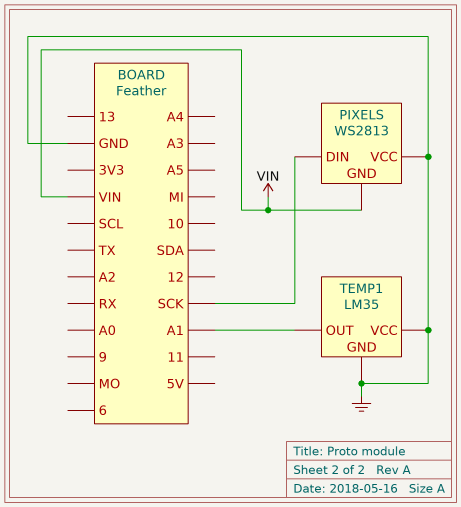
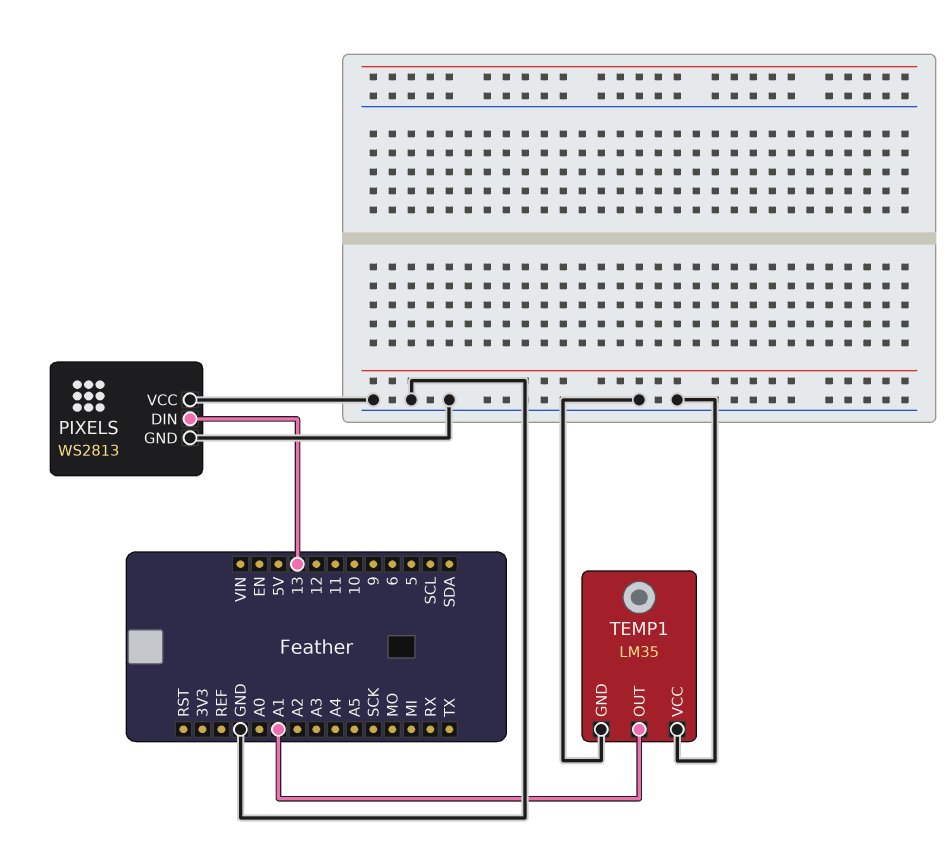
PIXELS pin DIN: SCK -> 13
PIXELS pin GND: VIN -> GND

